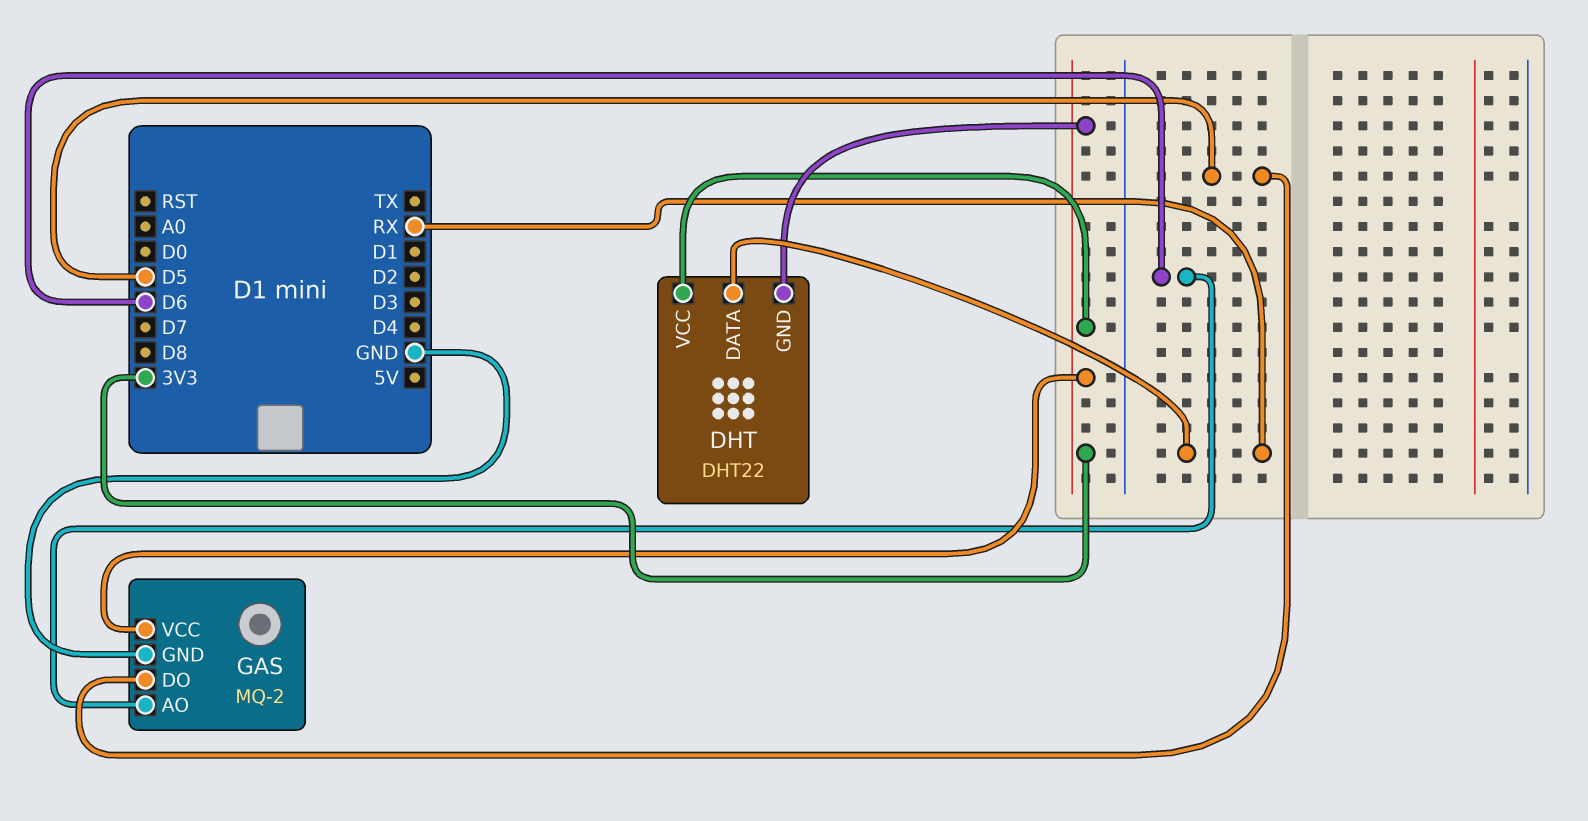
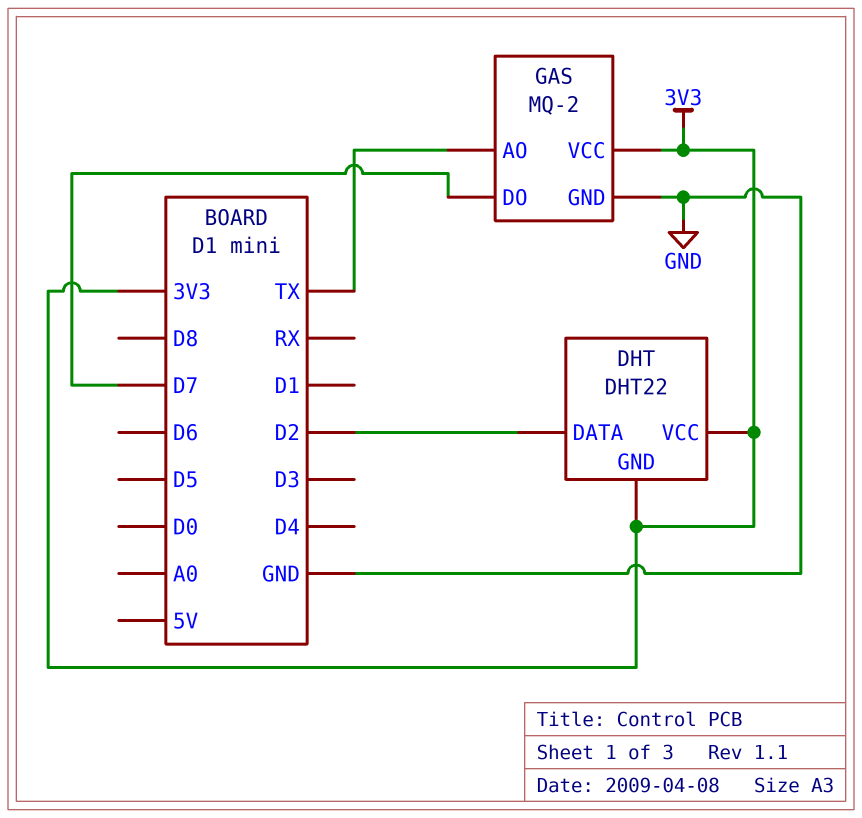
DHT pin DATA: RX -> D2
GAS pin AO: D6 -> TX
GAS pin DO: D5 -> D7

